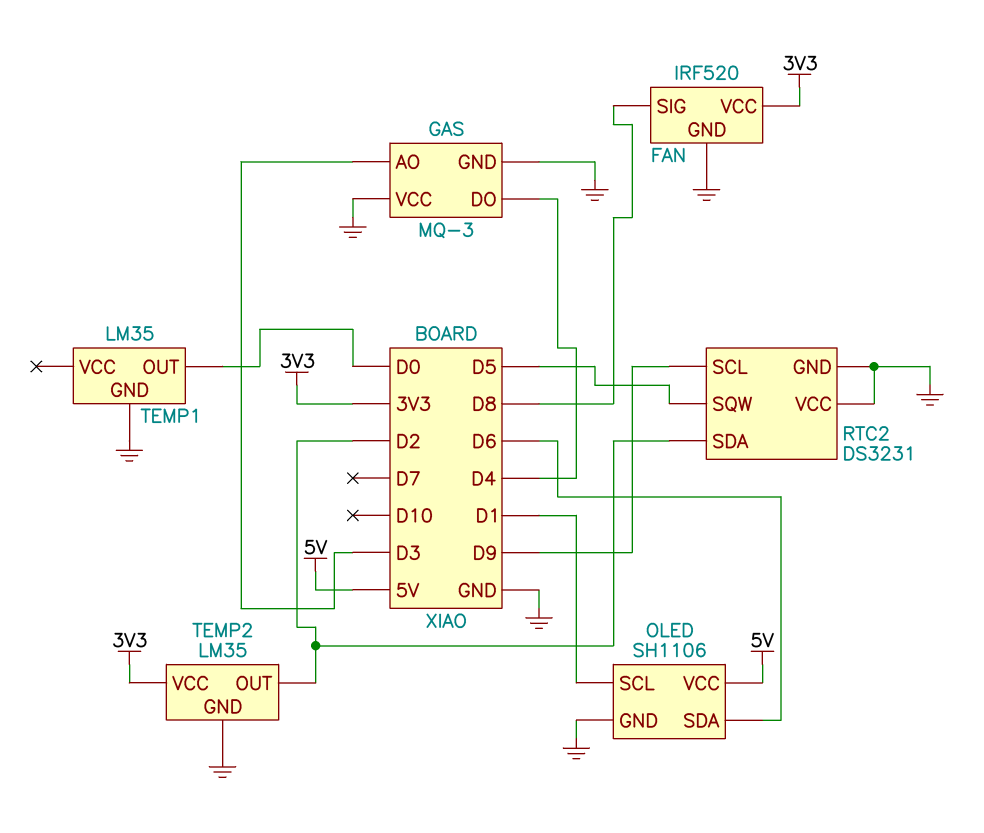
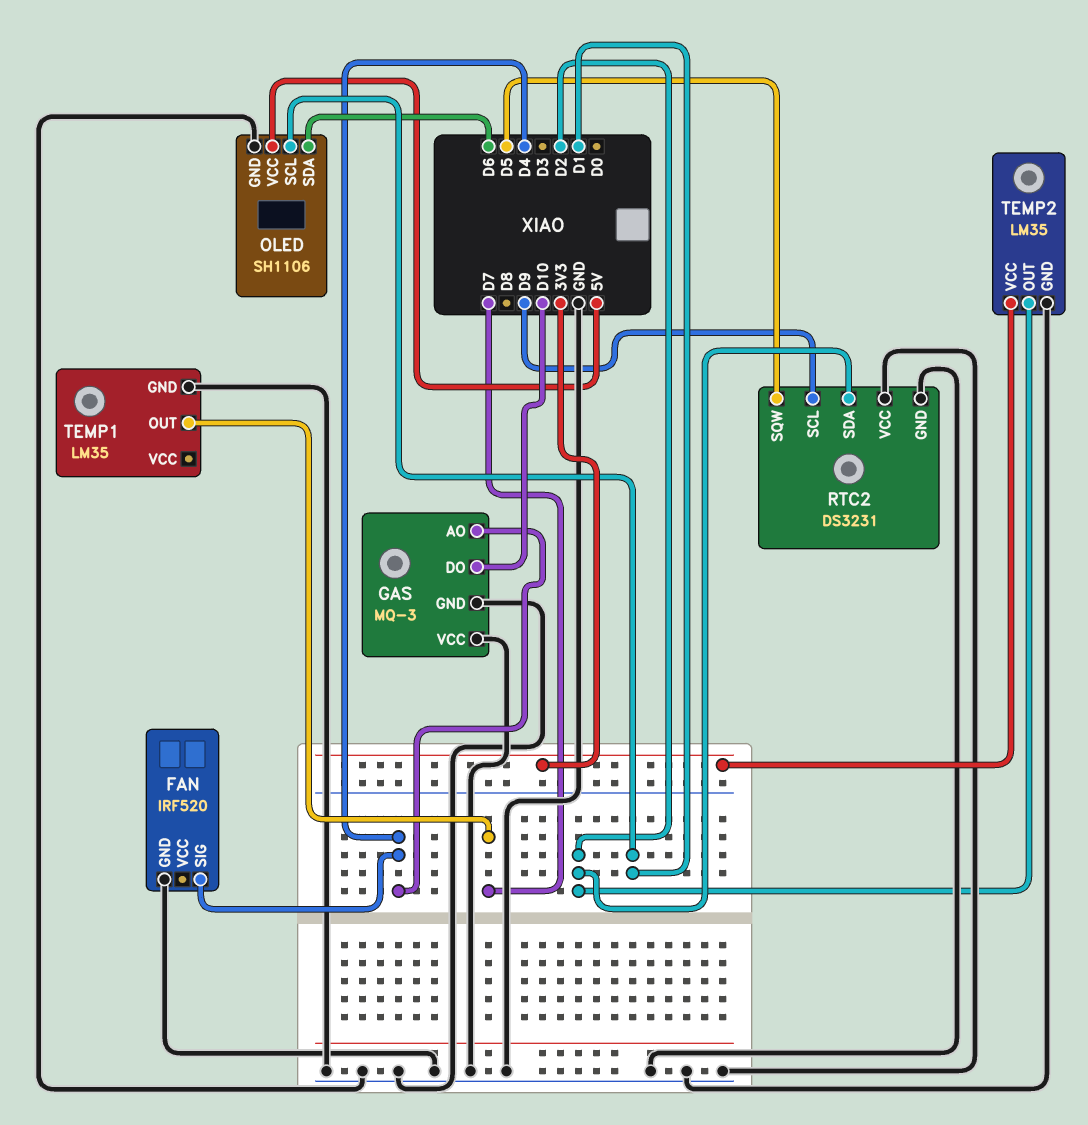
FAN pin SIG: D8 -> D4
FAN pin VCC: 3V3 -> none
GAS pin AO: D3 -> D4
GAS pin DO: D4 -> D10
TEMP1 pin OUT: D0 -> D7

